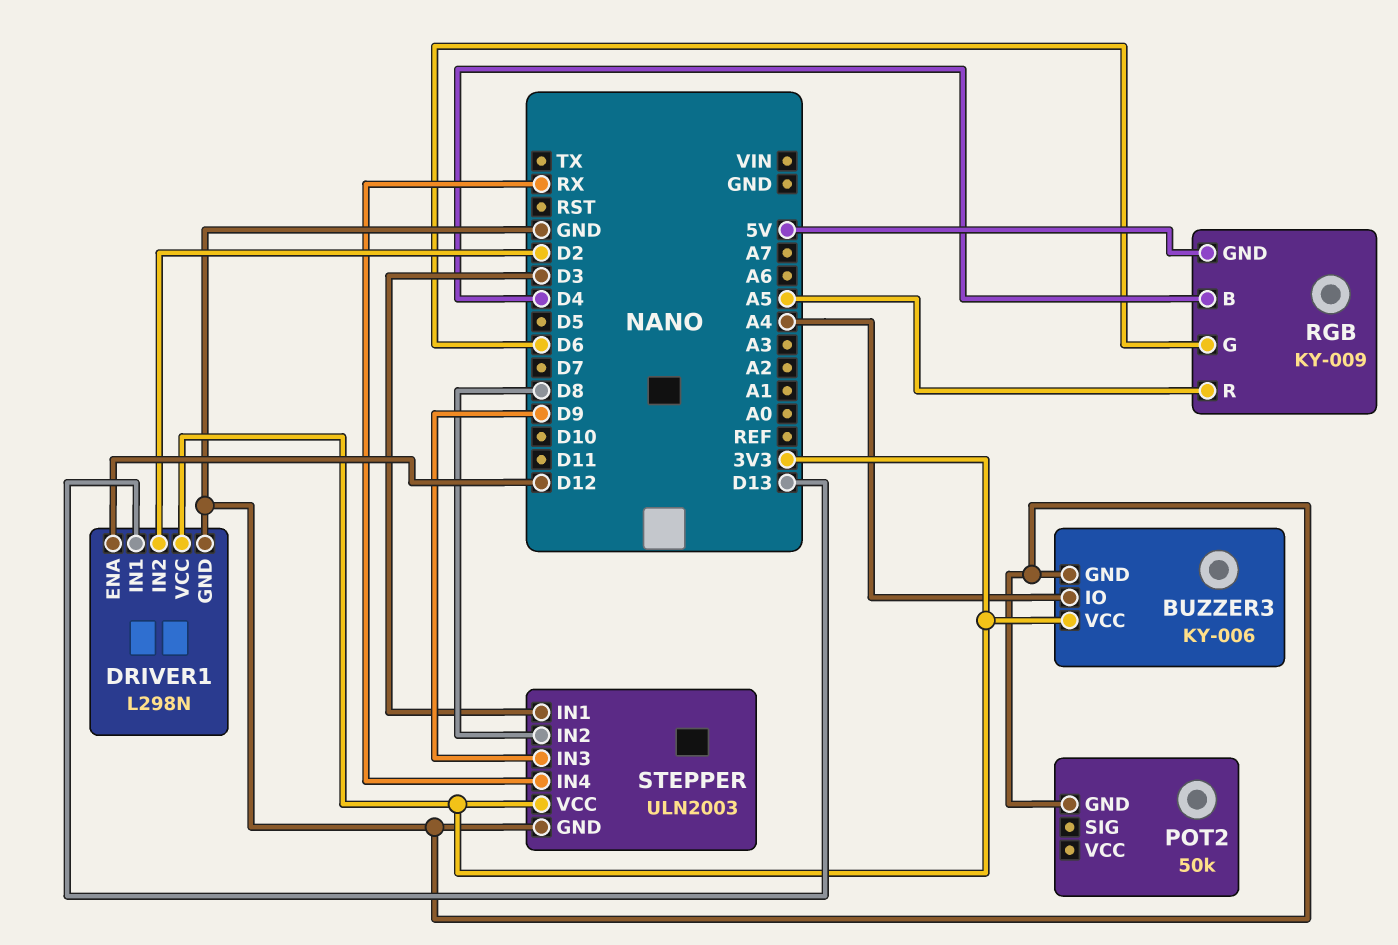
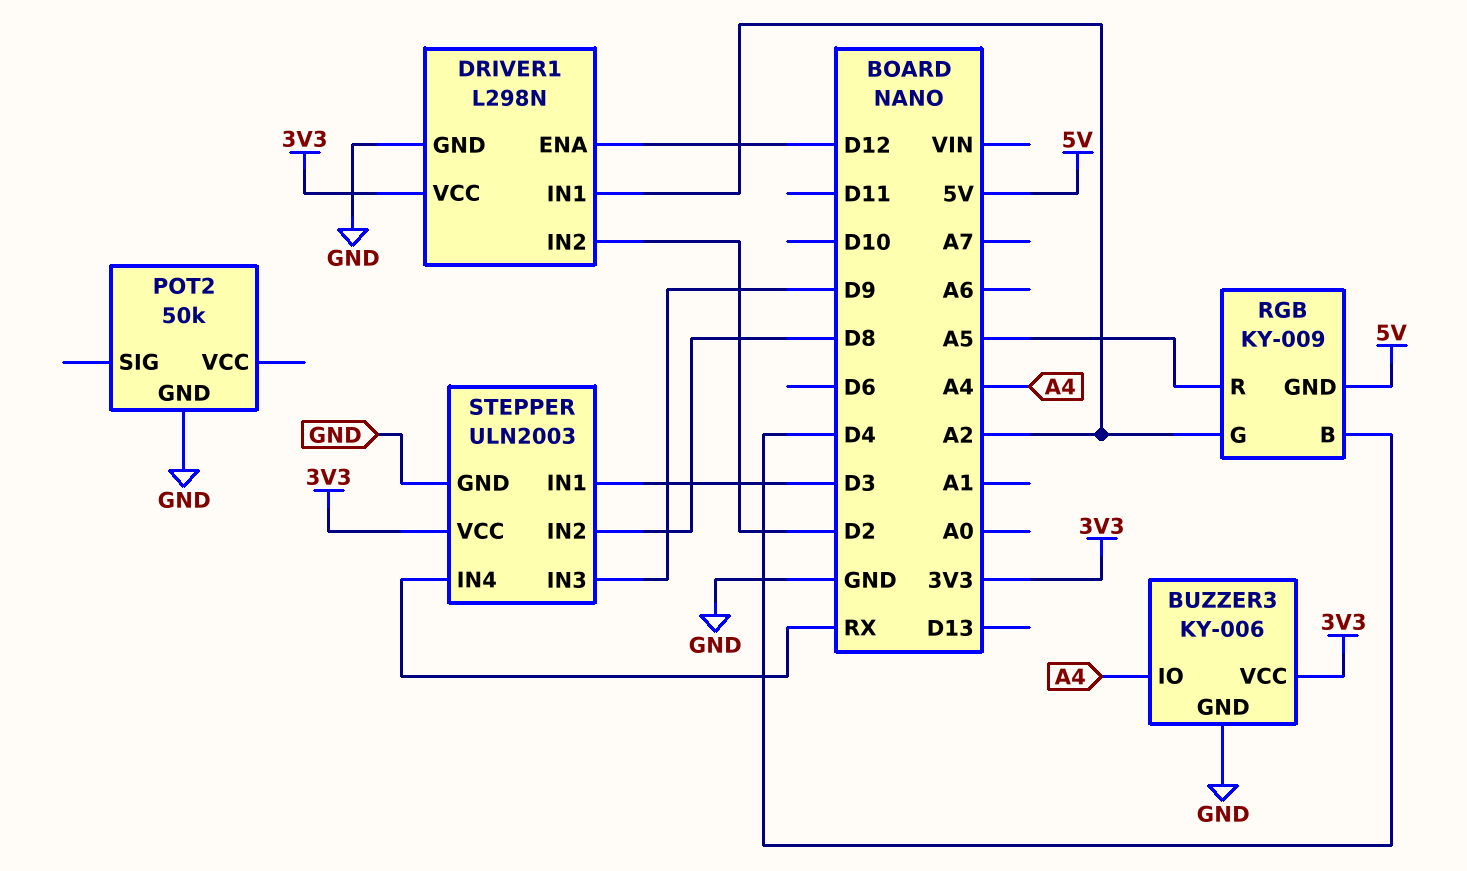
DRIVER1 pin IN1: D13 -> A2
RGB pin G: D6 -> A2

